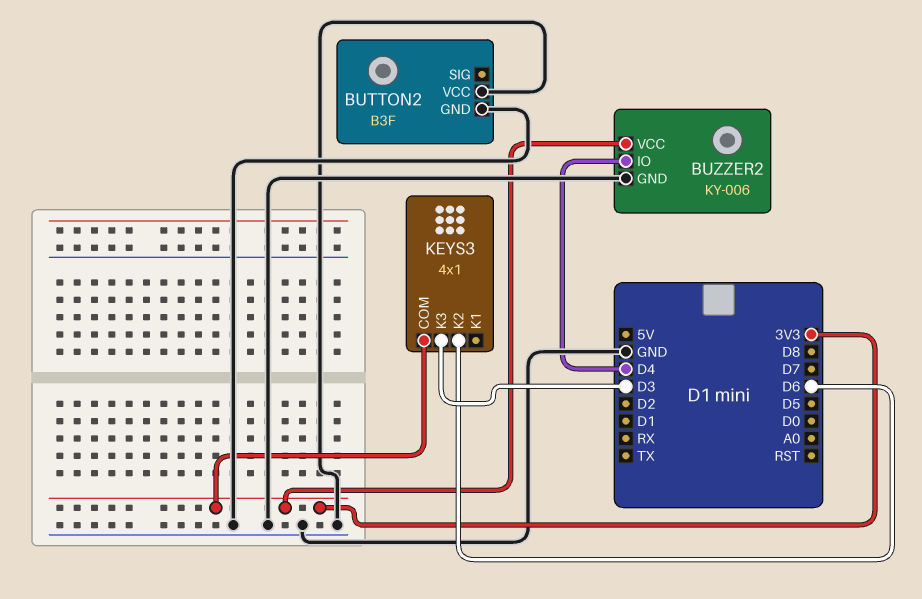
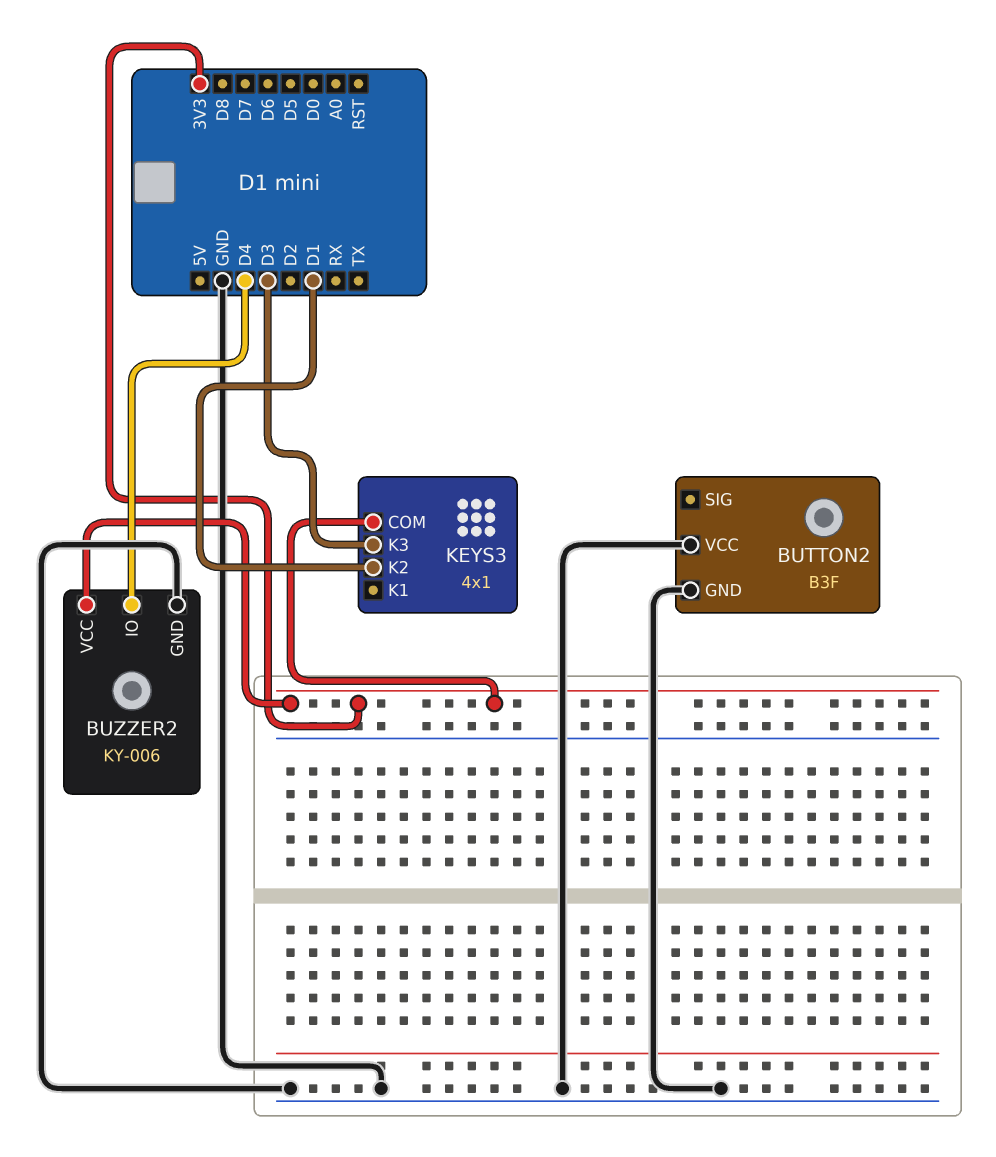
KEYS3 pin K2: D6 -> D1

